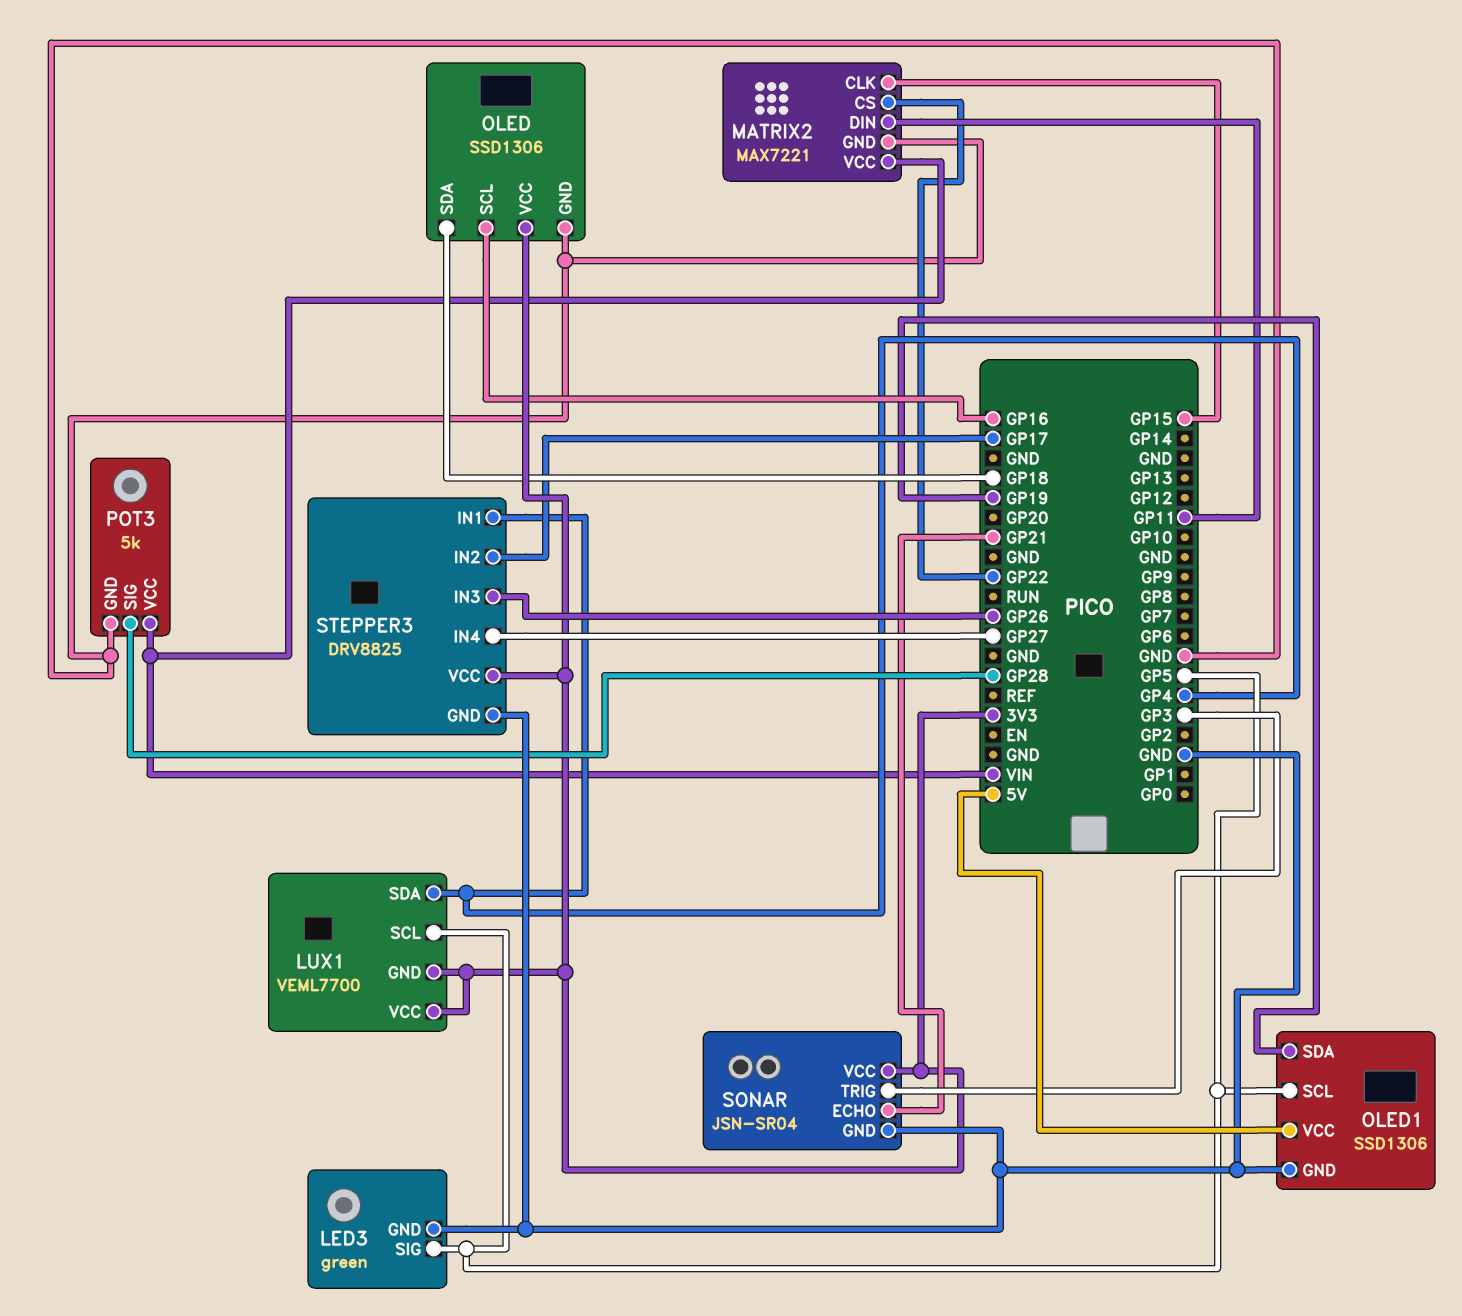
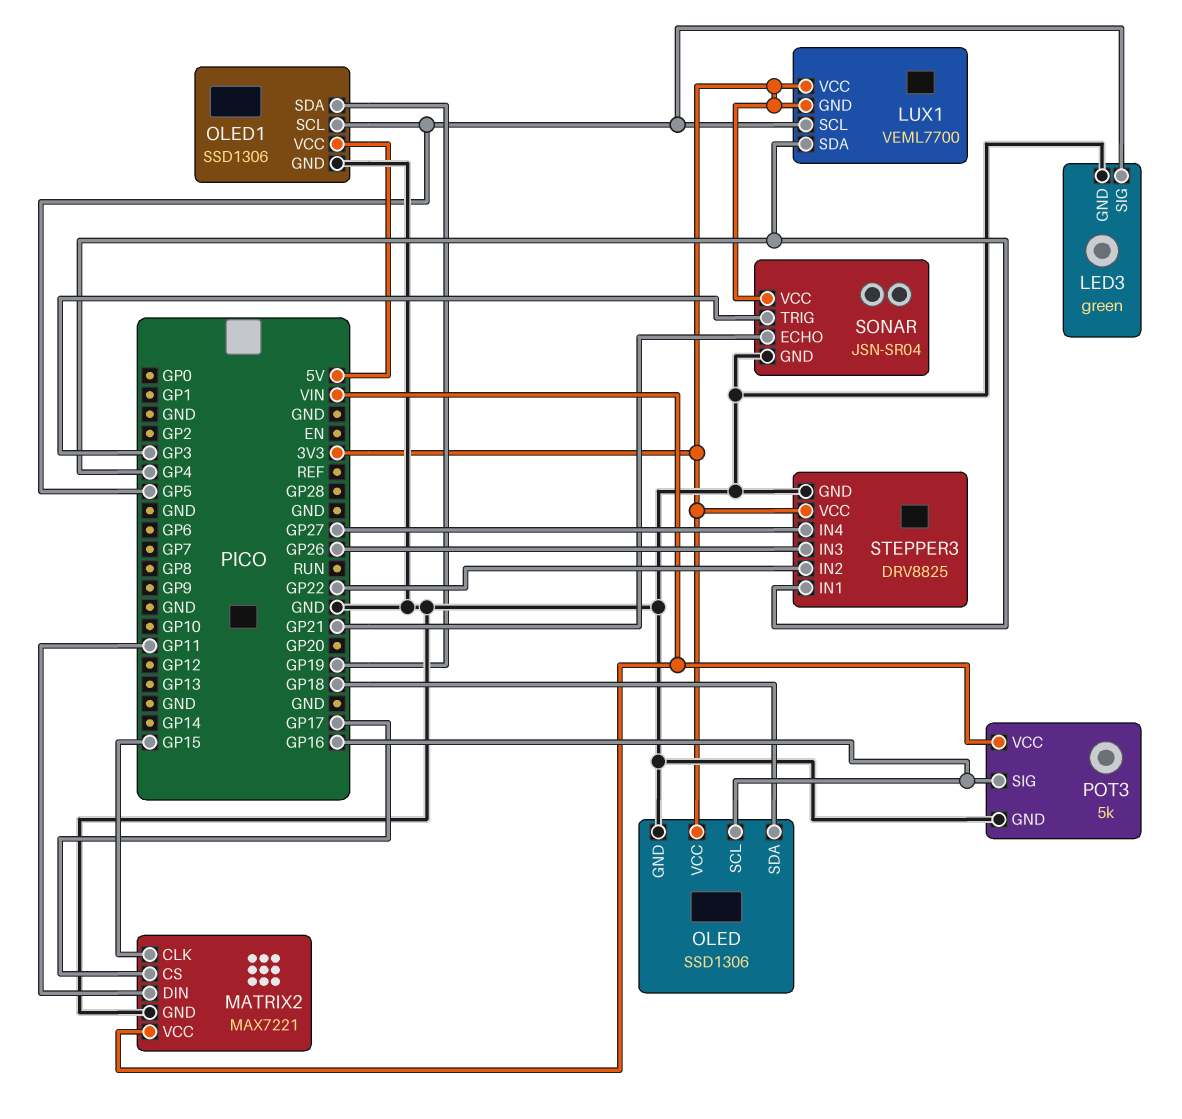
MATRIX2 pin CS: GP22 -> GP17
POT3 pin SIG: GP28 -> GP16
STEPPER3 pin IN2: GP17 -> GP22

